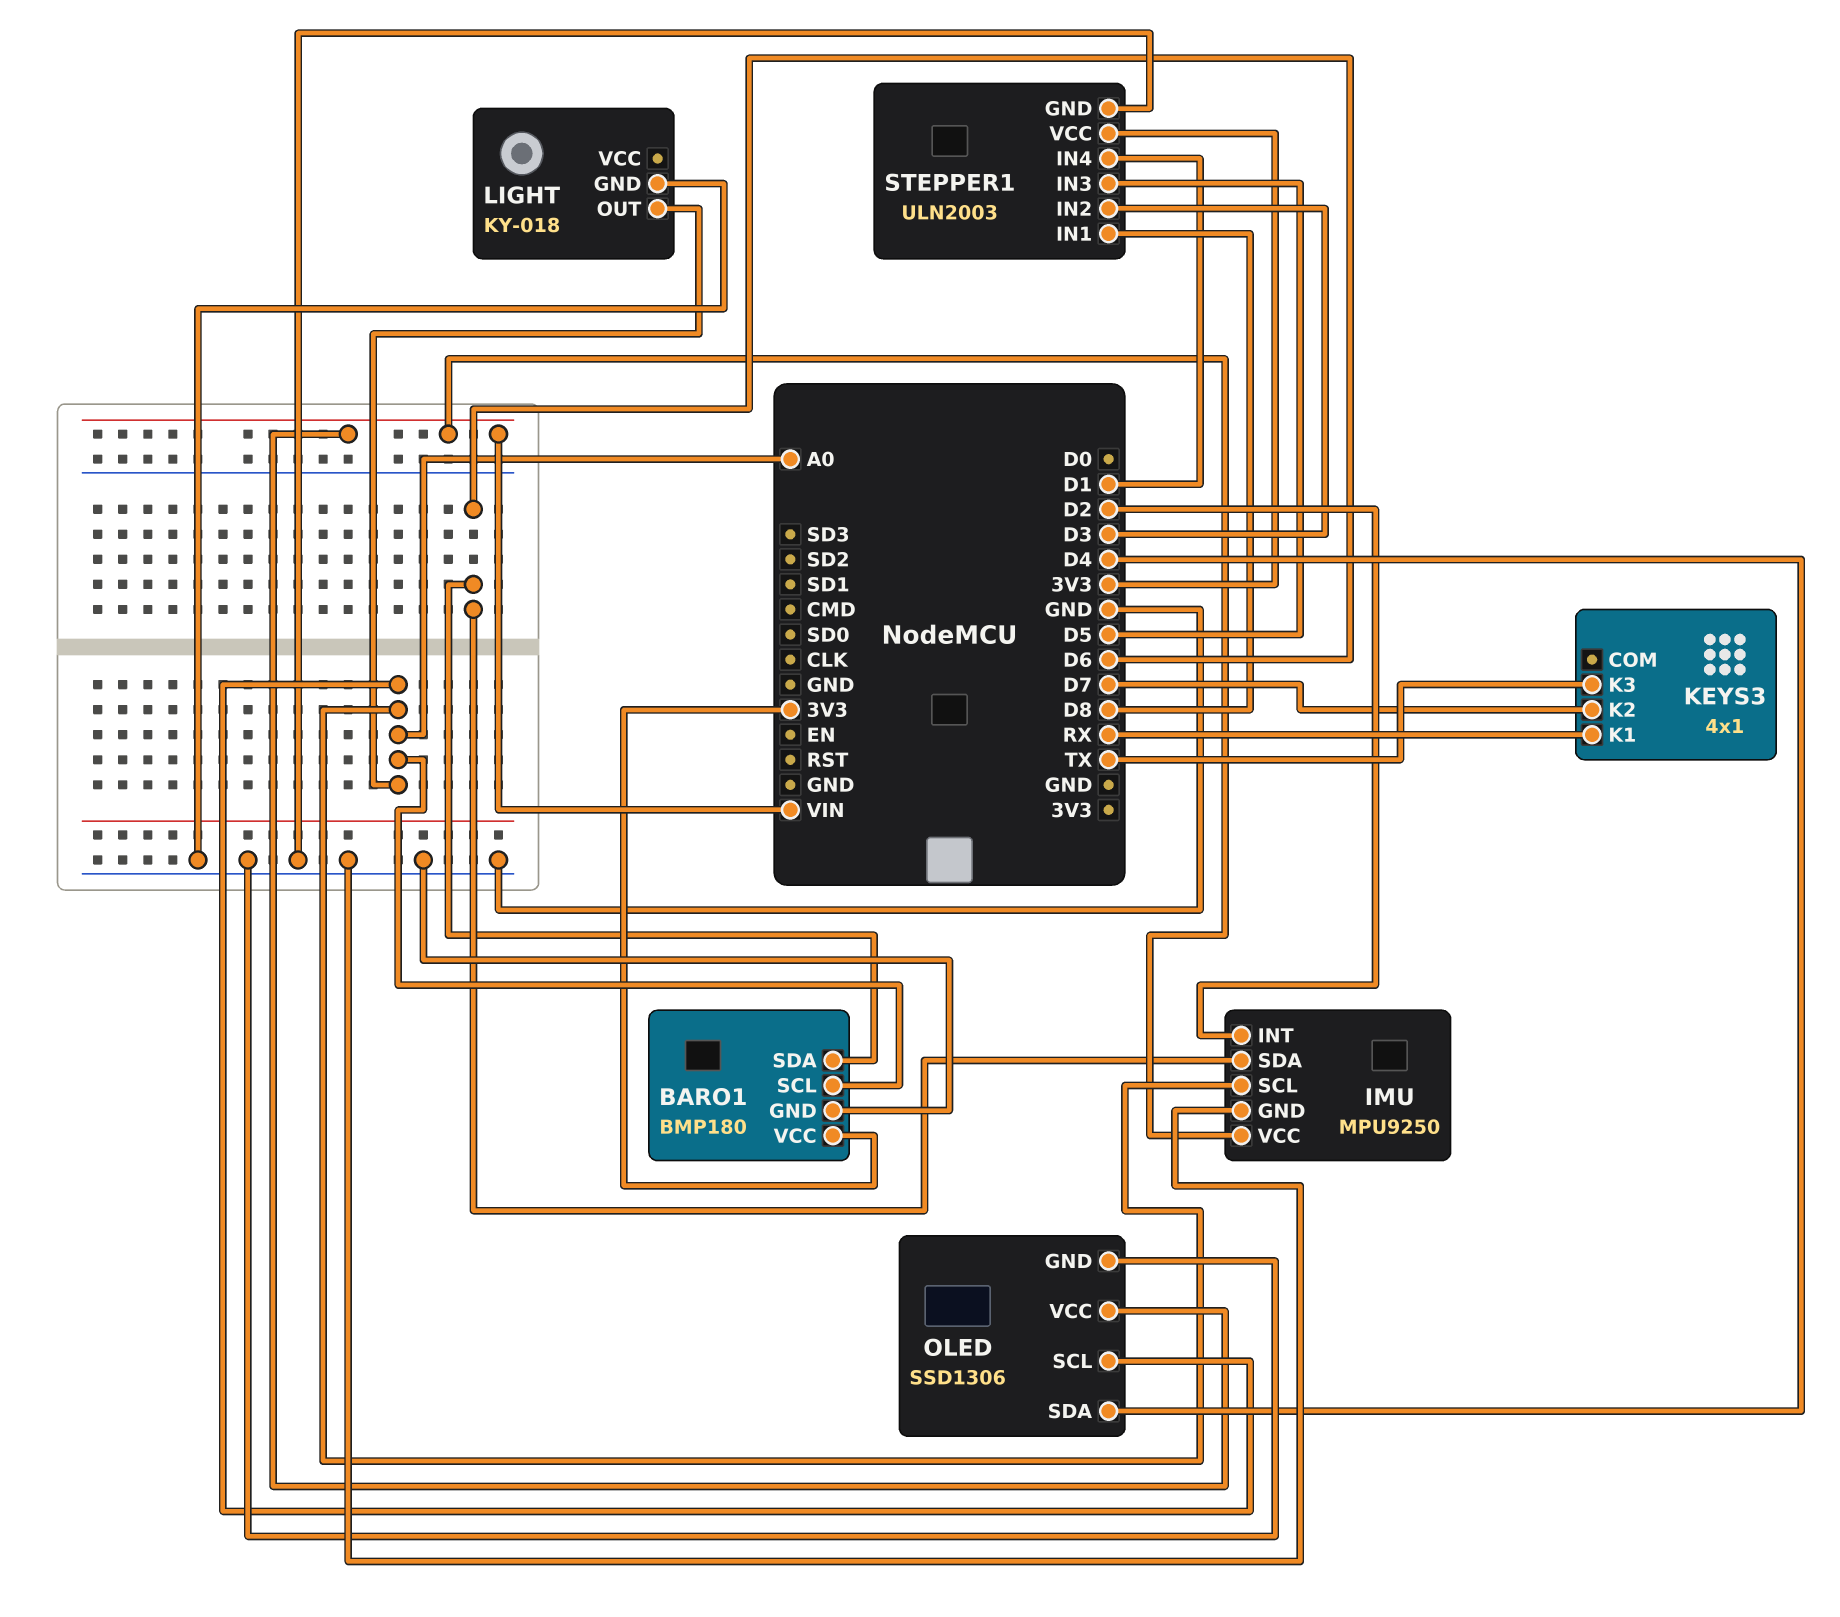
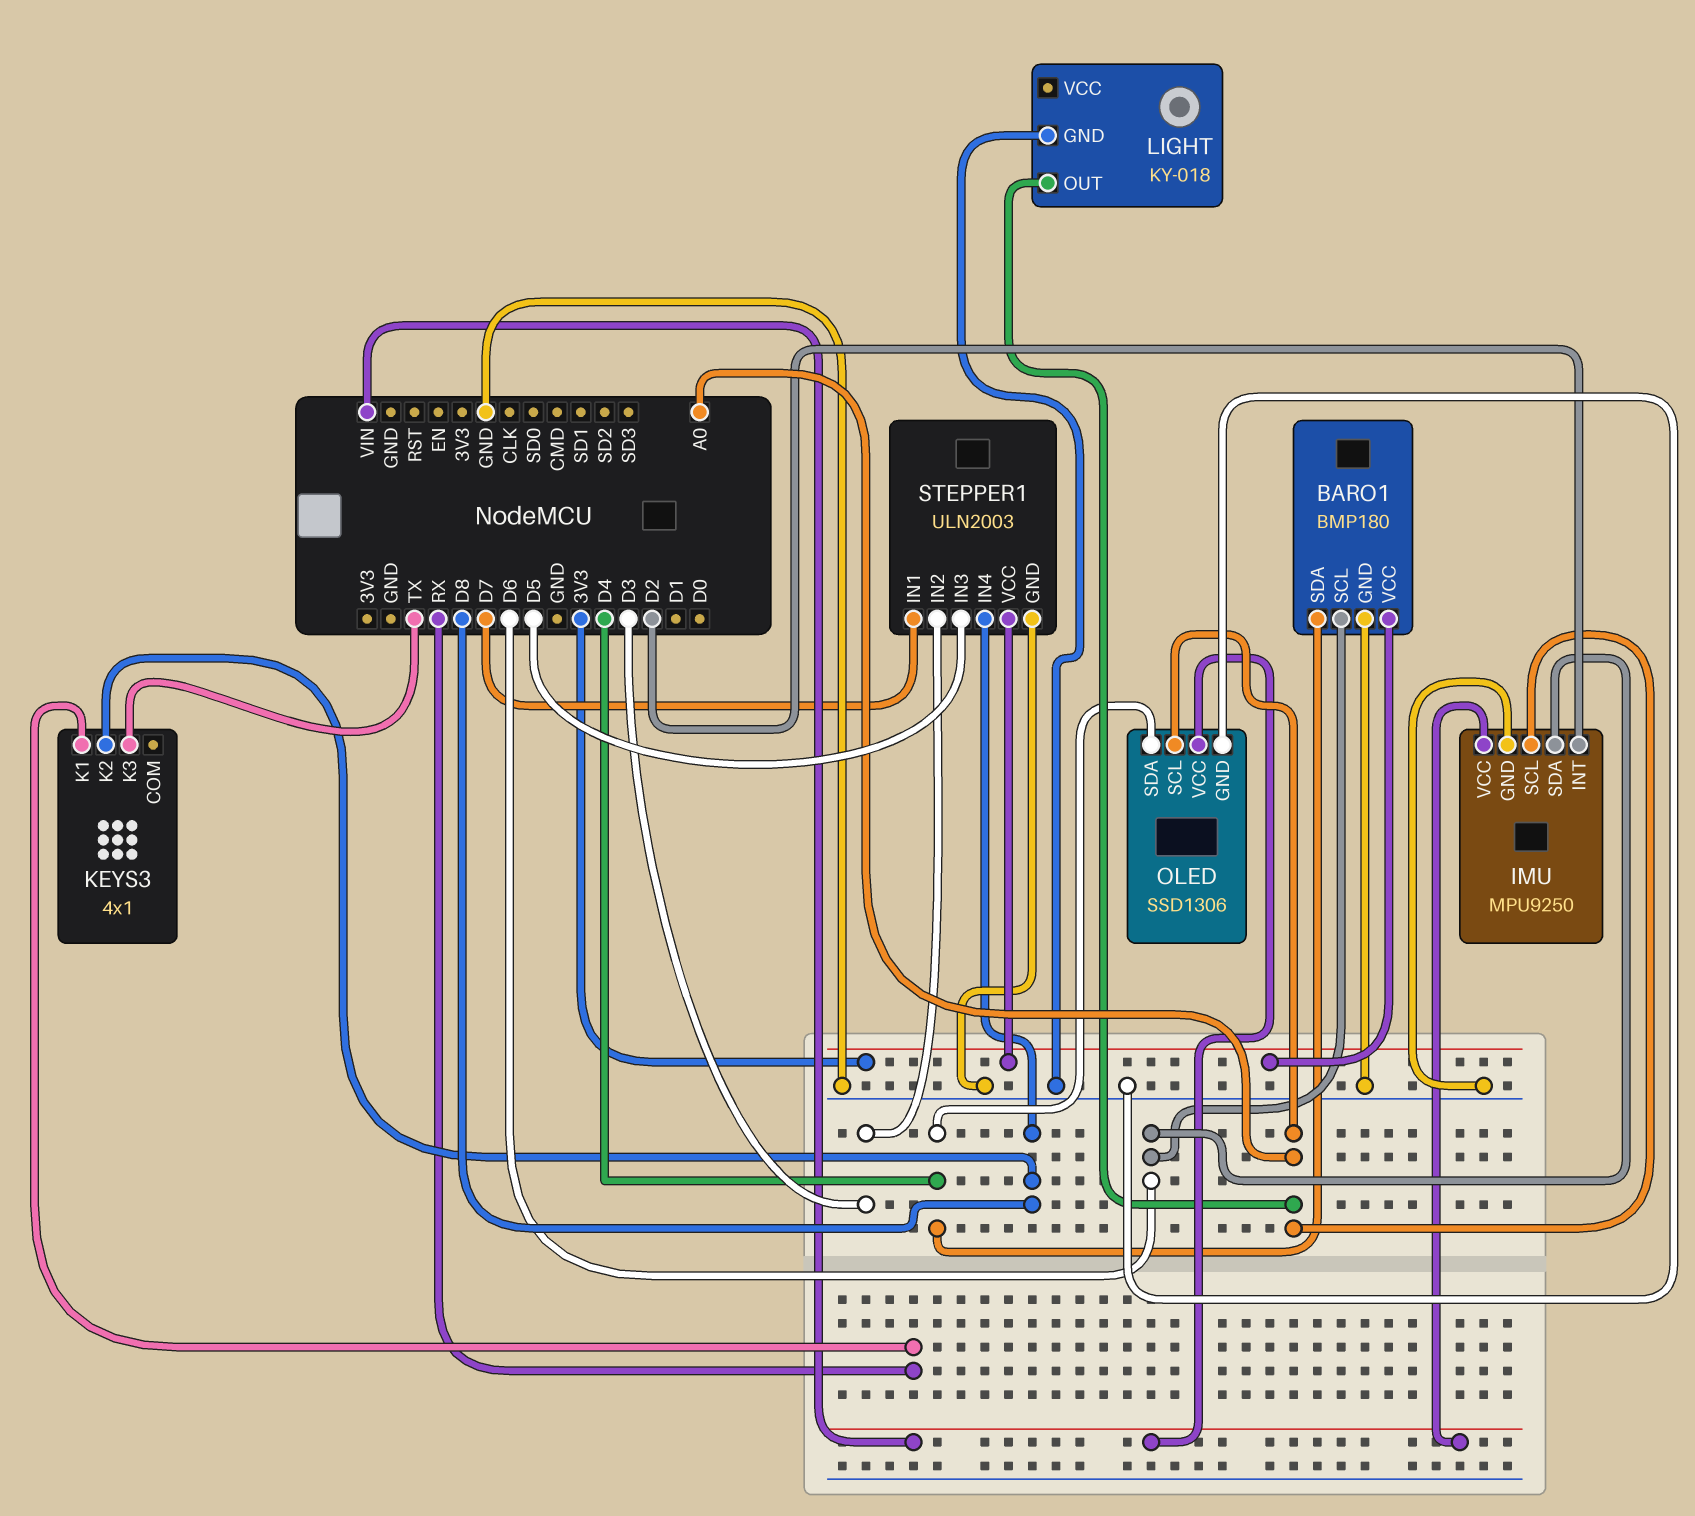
BARO1 pin SCL: A0 -> D6
BARO1 pin SDA: D6 -> D4
KEYS3 pin K2: D7 -> D8
STEPPER1 pin IN1: D8 -> D7
STEPPER1 pin IN4: D1 -> D8

